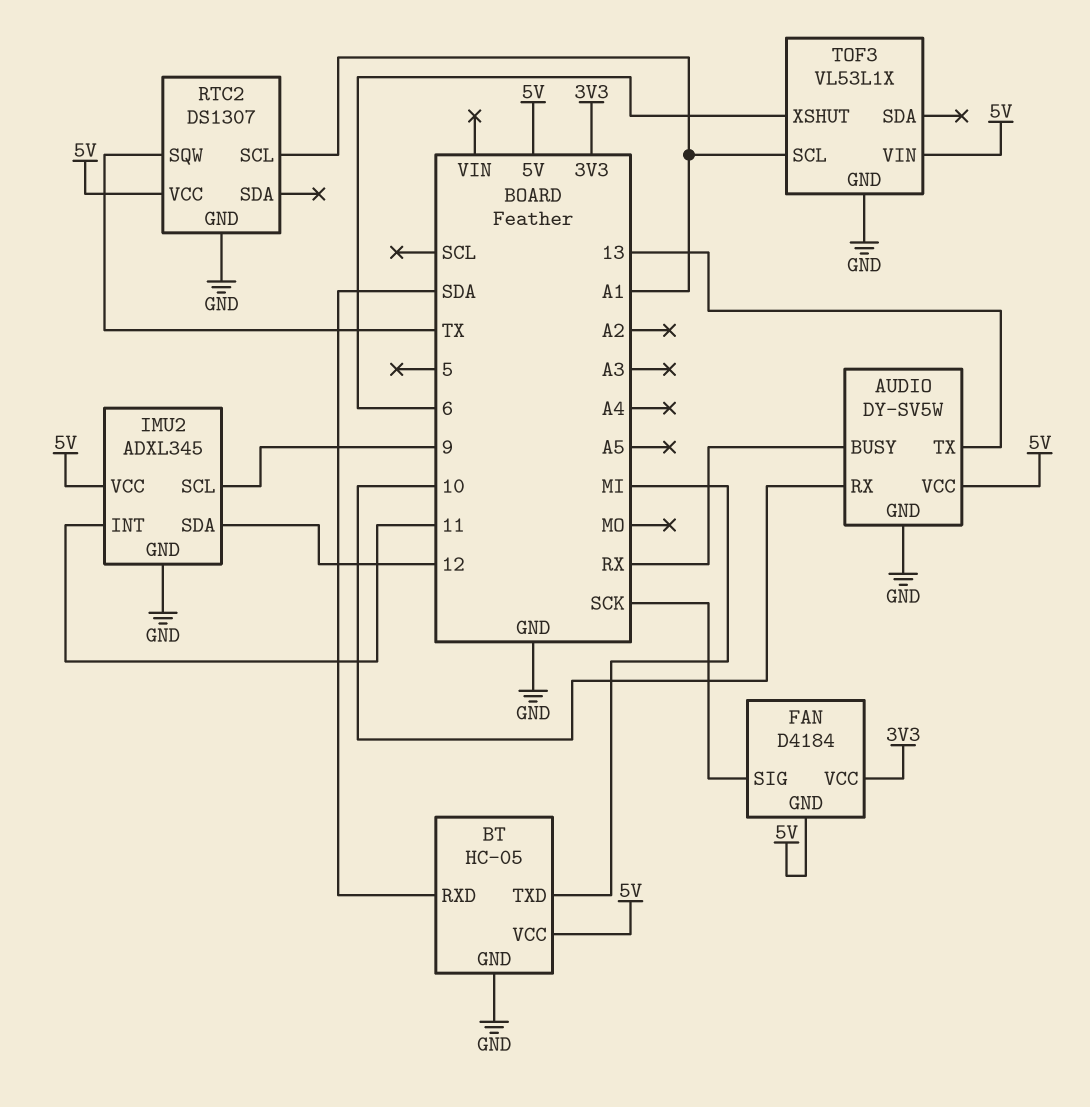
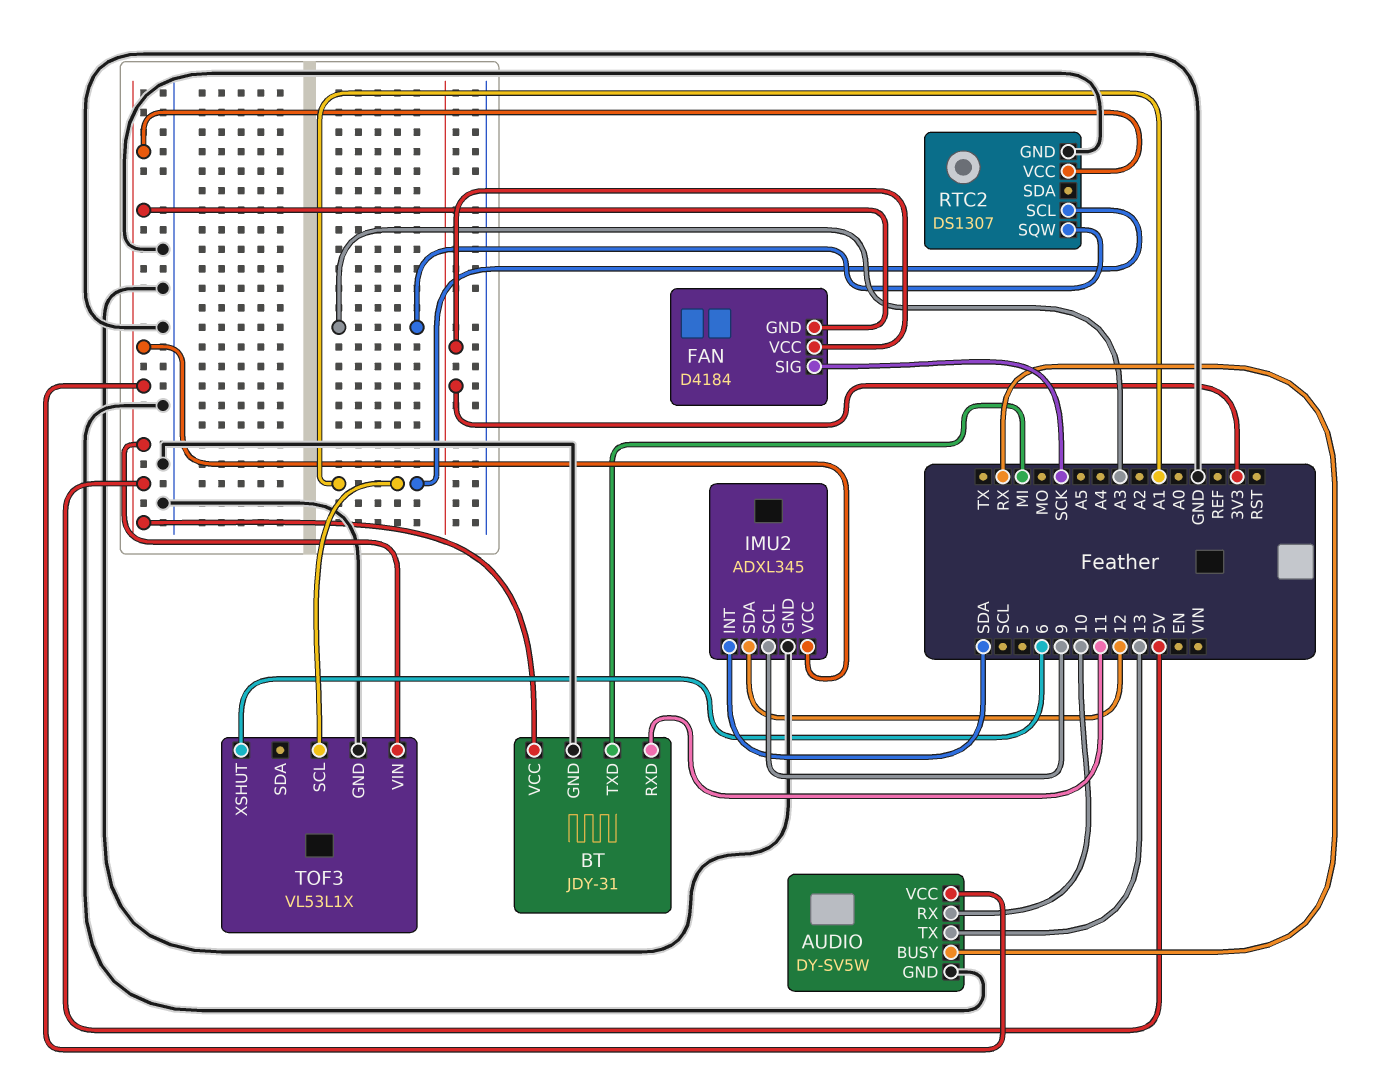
BT: HC-05 -> JDY-31
BT pin RXD: SDA -> 11
IMU2 pin INT: 11 -> SDA
RTC2 pin SQW: TX -> A3

